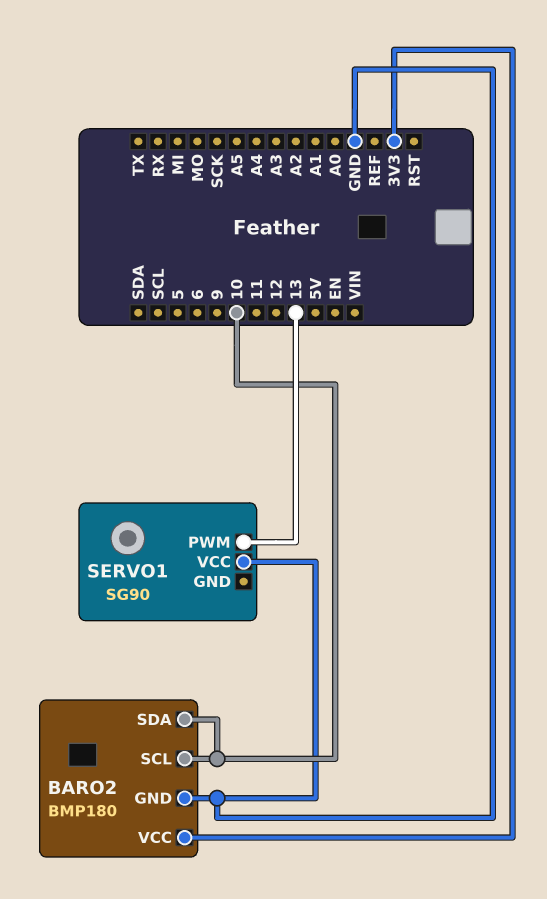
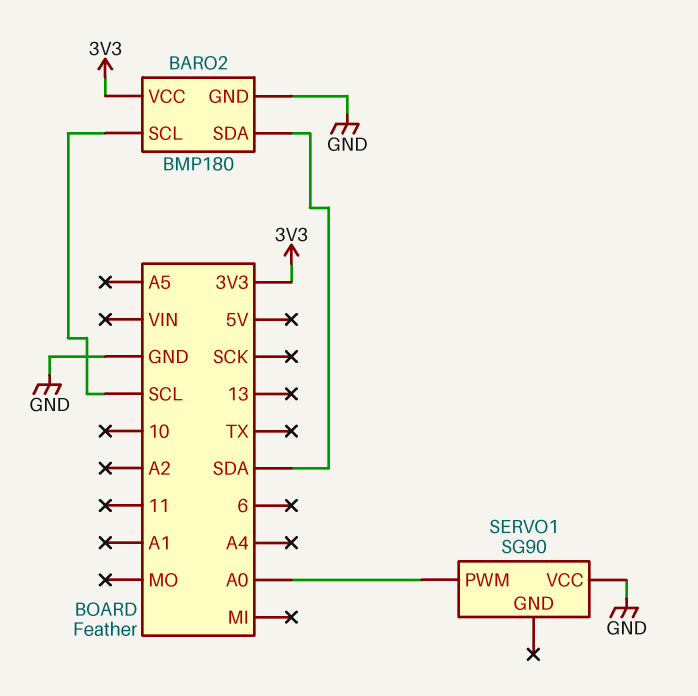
BARO2 pin SCL: 10 -> SCL
BARO2 pin SDA: 10 -> SDA
SERVO1 pin PWM: 13 -> A0

